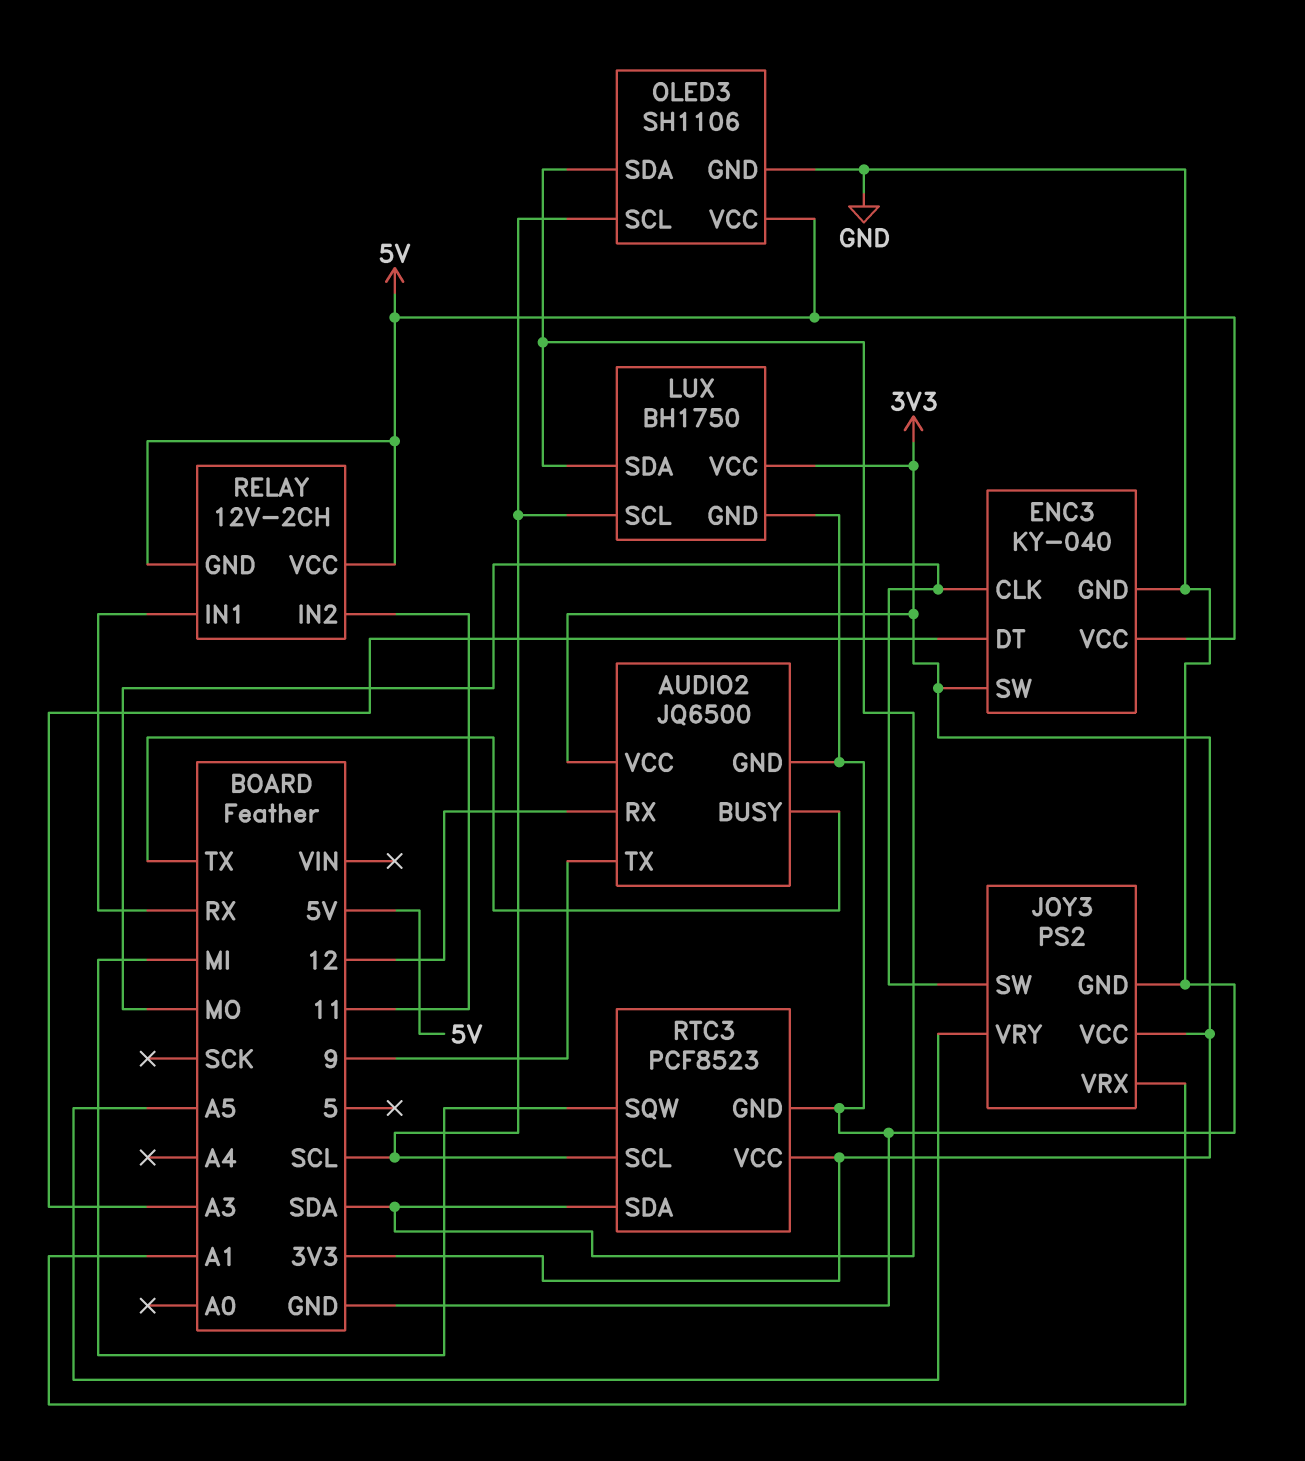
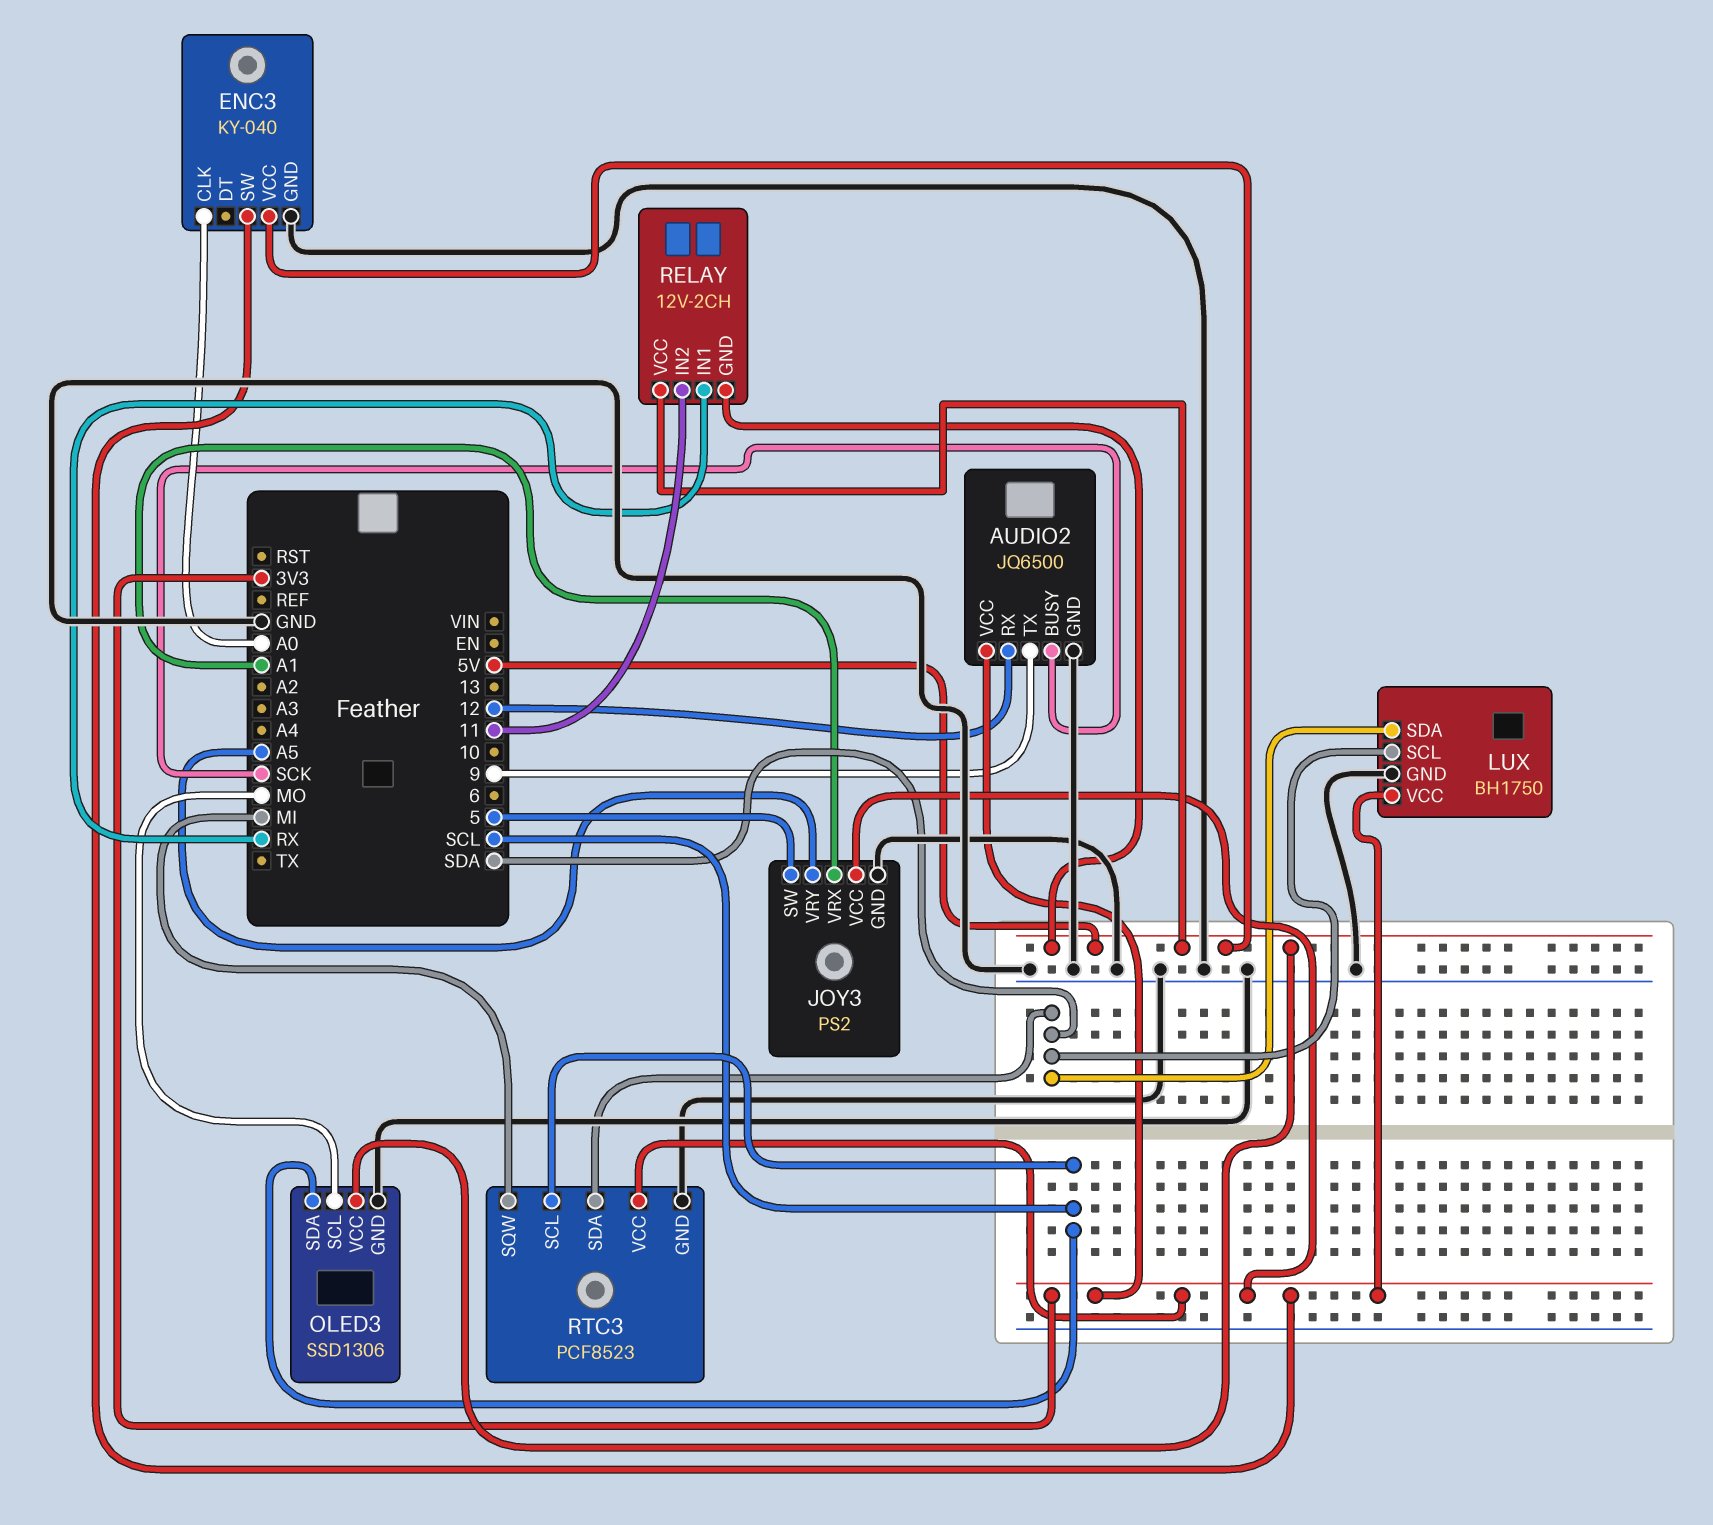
AUDIO2 pin BUSY: TX -> SCK
ENC3 pin CLK: MO -> A0
ENC3 pin DT: A3 -> none
JOY3 pin SW: MO -> 5
LUX pin SCL: SCL -> SDA
OLED3: SH1106 -> SSD1306
OLED3 pin SCL: SCL -> MO
OLED3 pin SDA: SDA -> SCL

